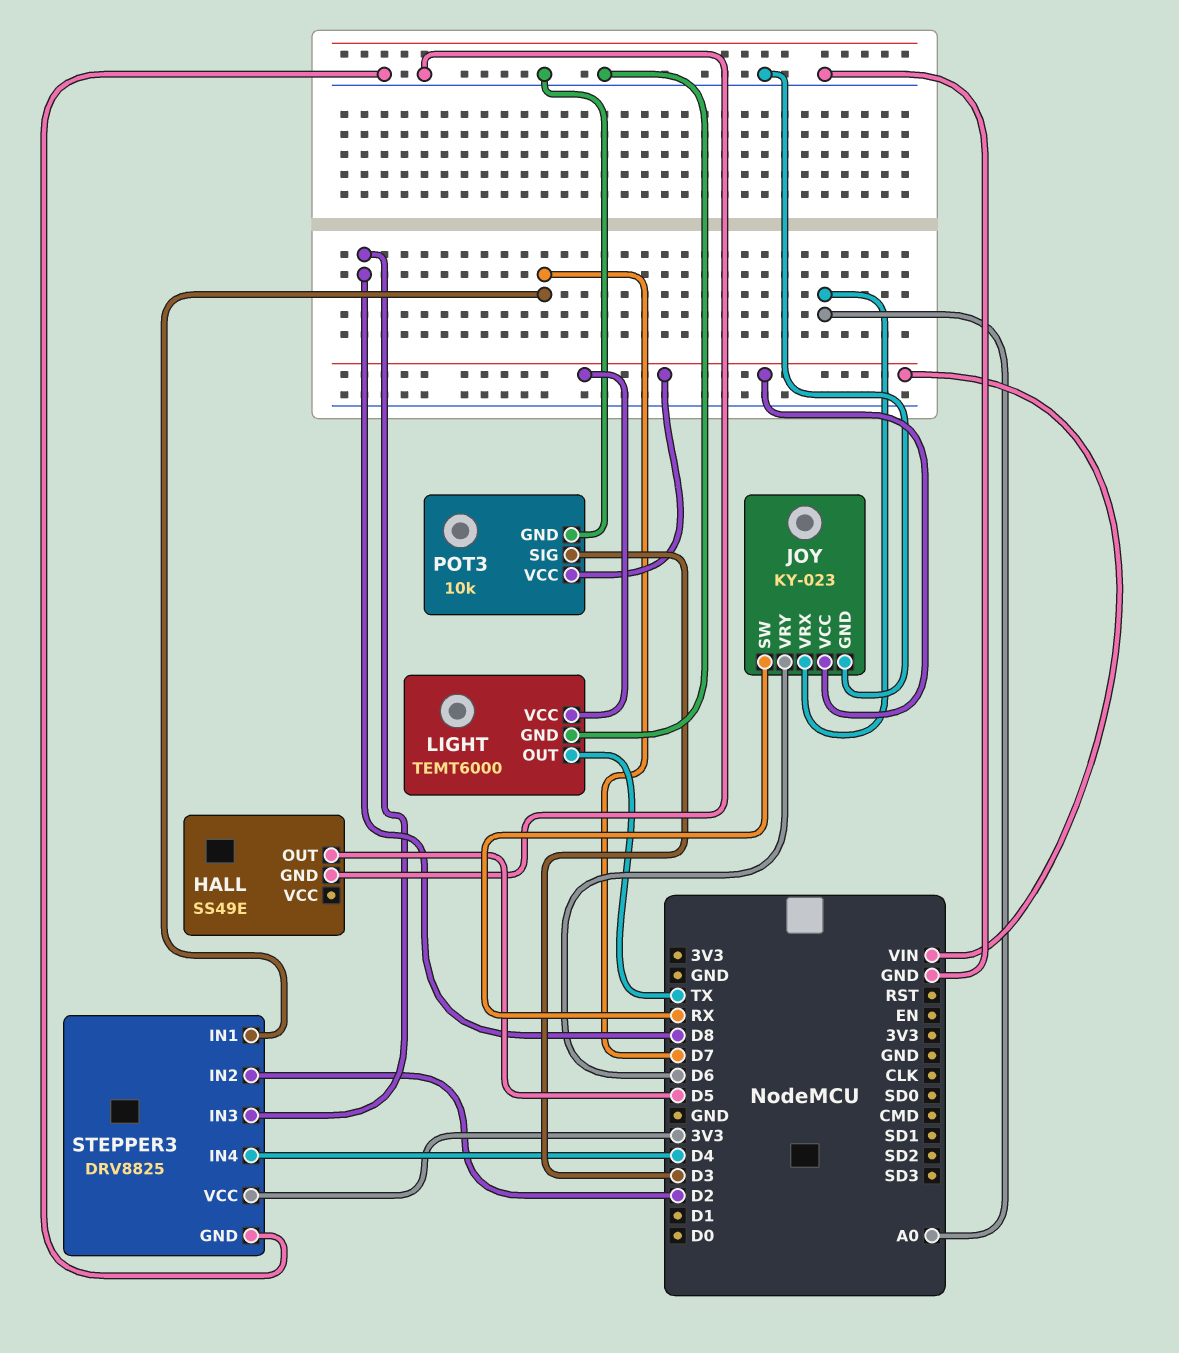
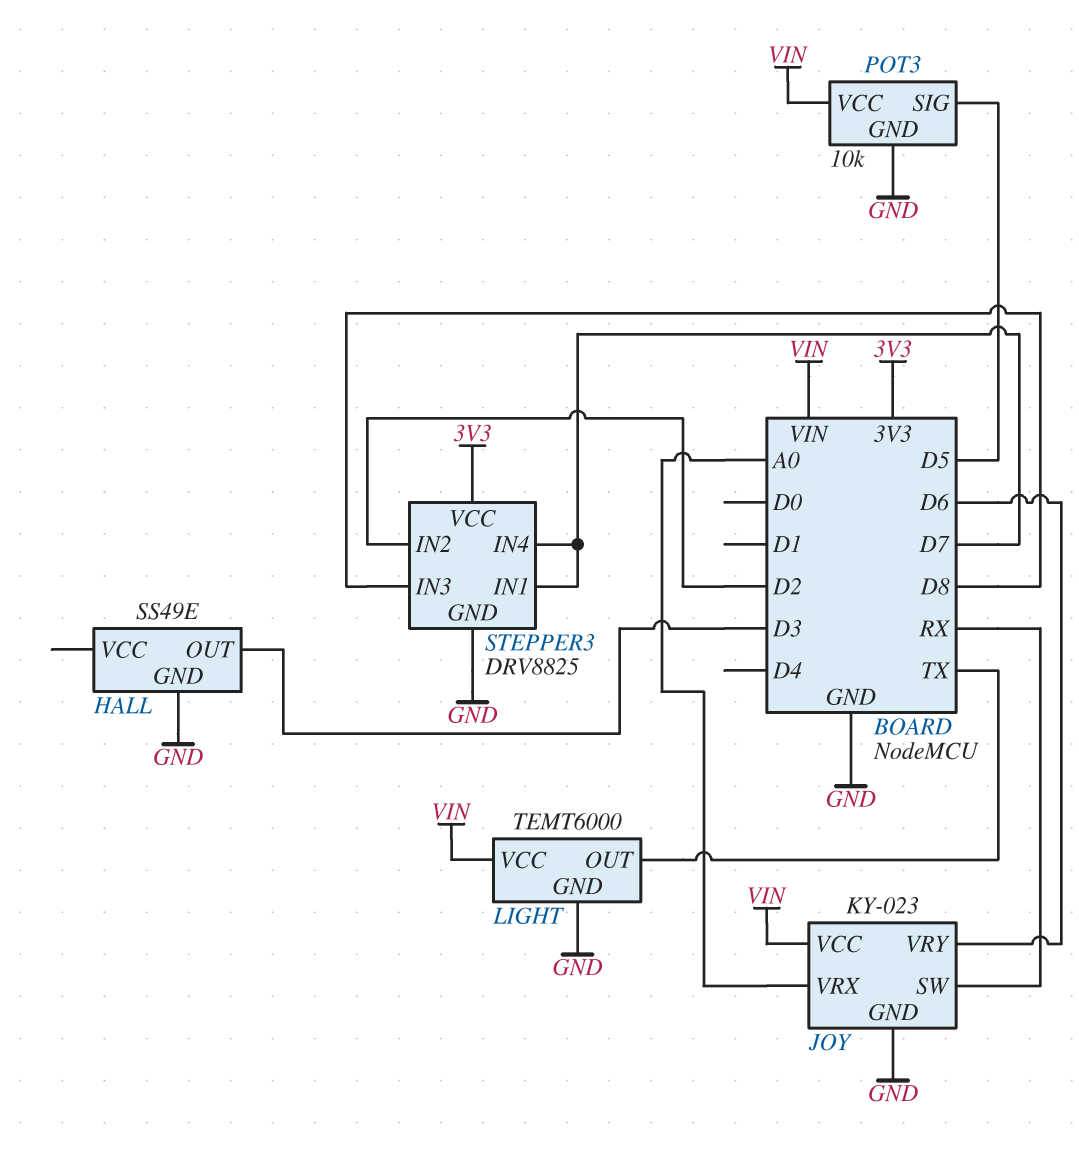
HALL pin OUT: D5 -> D3
POT3 pin SIG: D3 -> D5
STEPPER3 pin IN4: D4 -> D7

